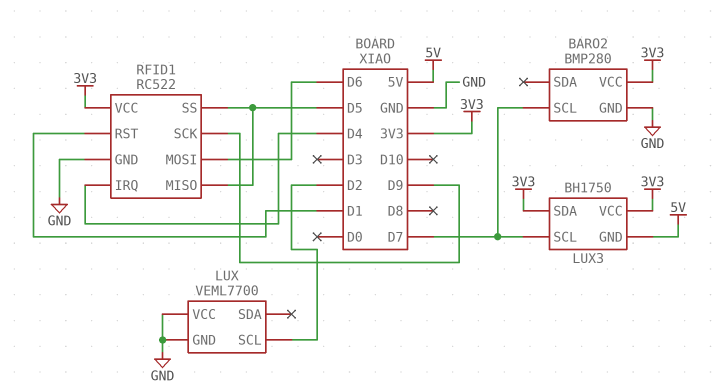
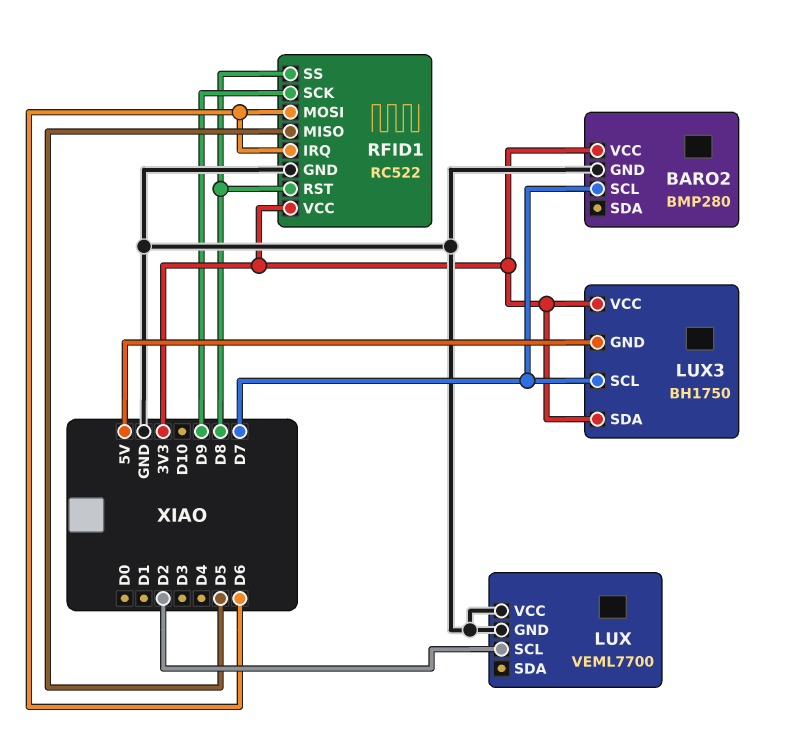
RFID1 pin IRQ: D4 -> D6
RFID1 pin RST: D1 -> D8
RFID1 pin SS: D5 -> D8

